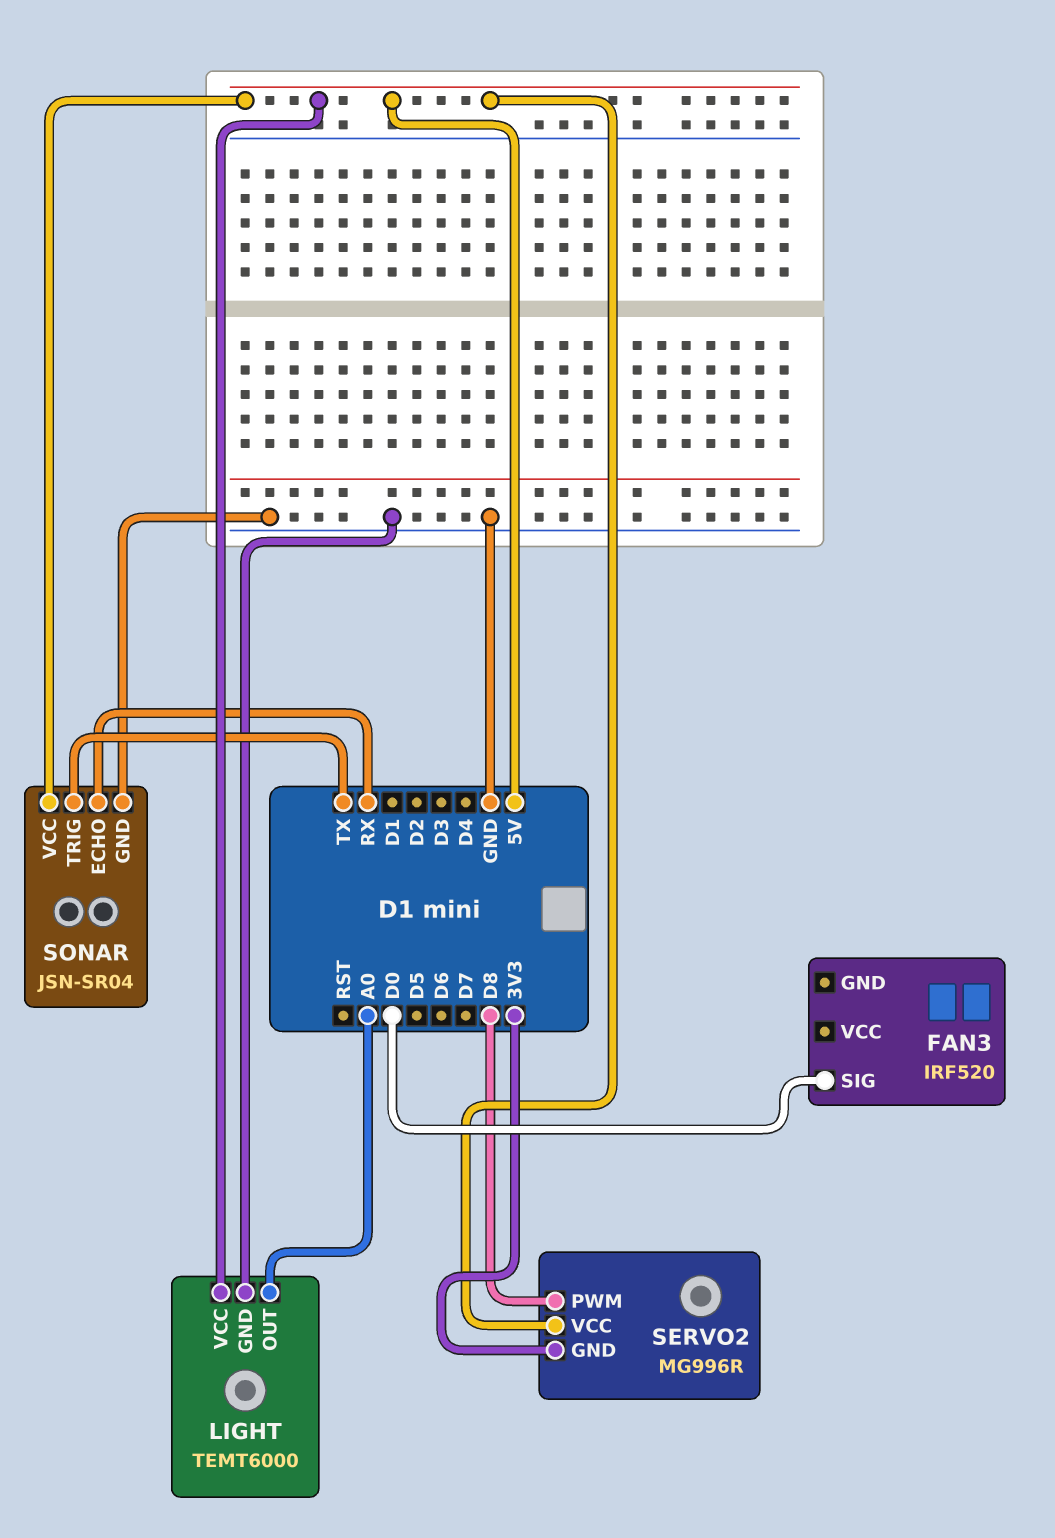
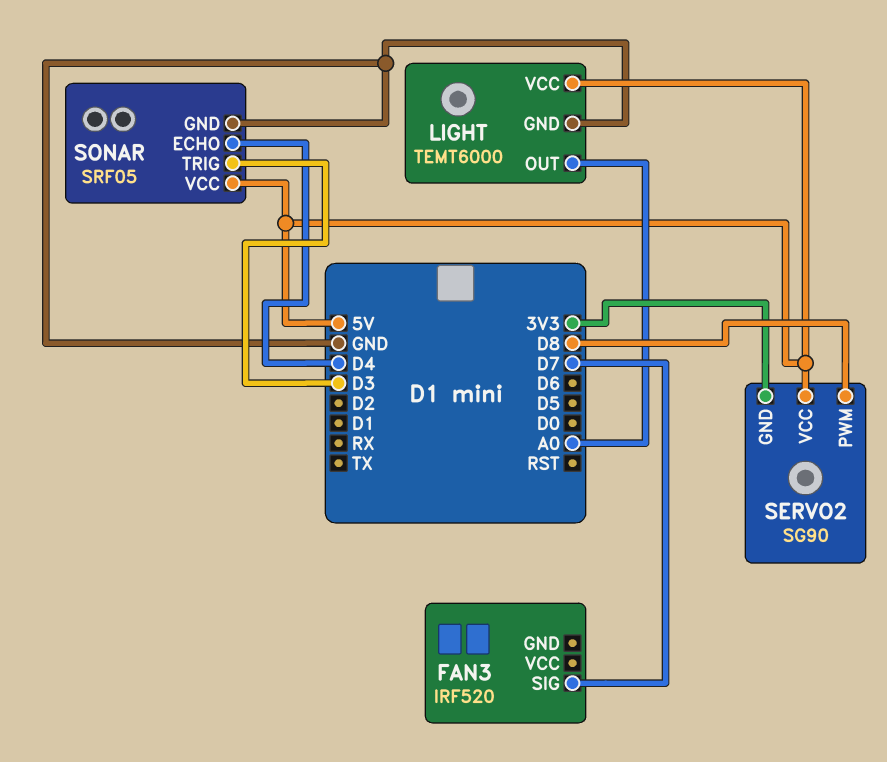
FAN3 pin SIG: D0 -> D7
SERVO2: MG996R -> SG90
SONAR: JSN-SR04 -> SRF05
SONAR pin ECHO: RX -> D4
SONAR pin TRIG: TX -> D3

